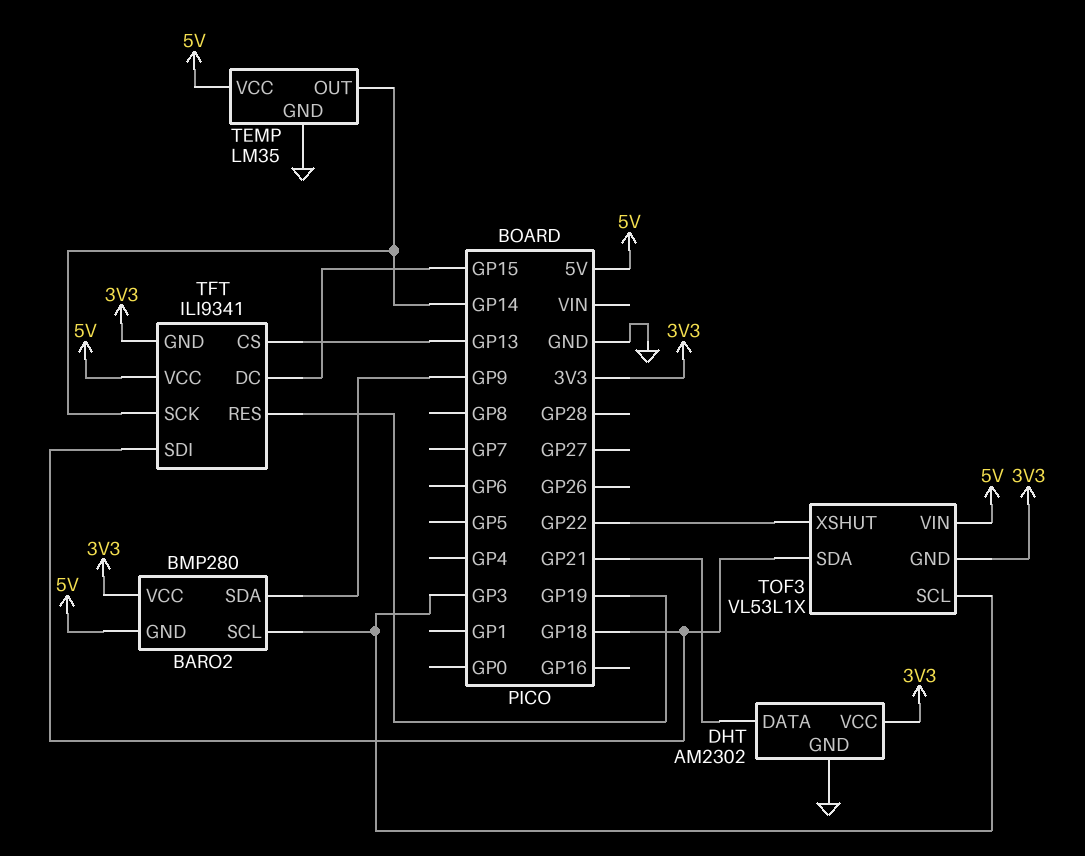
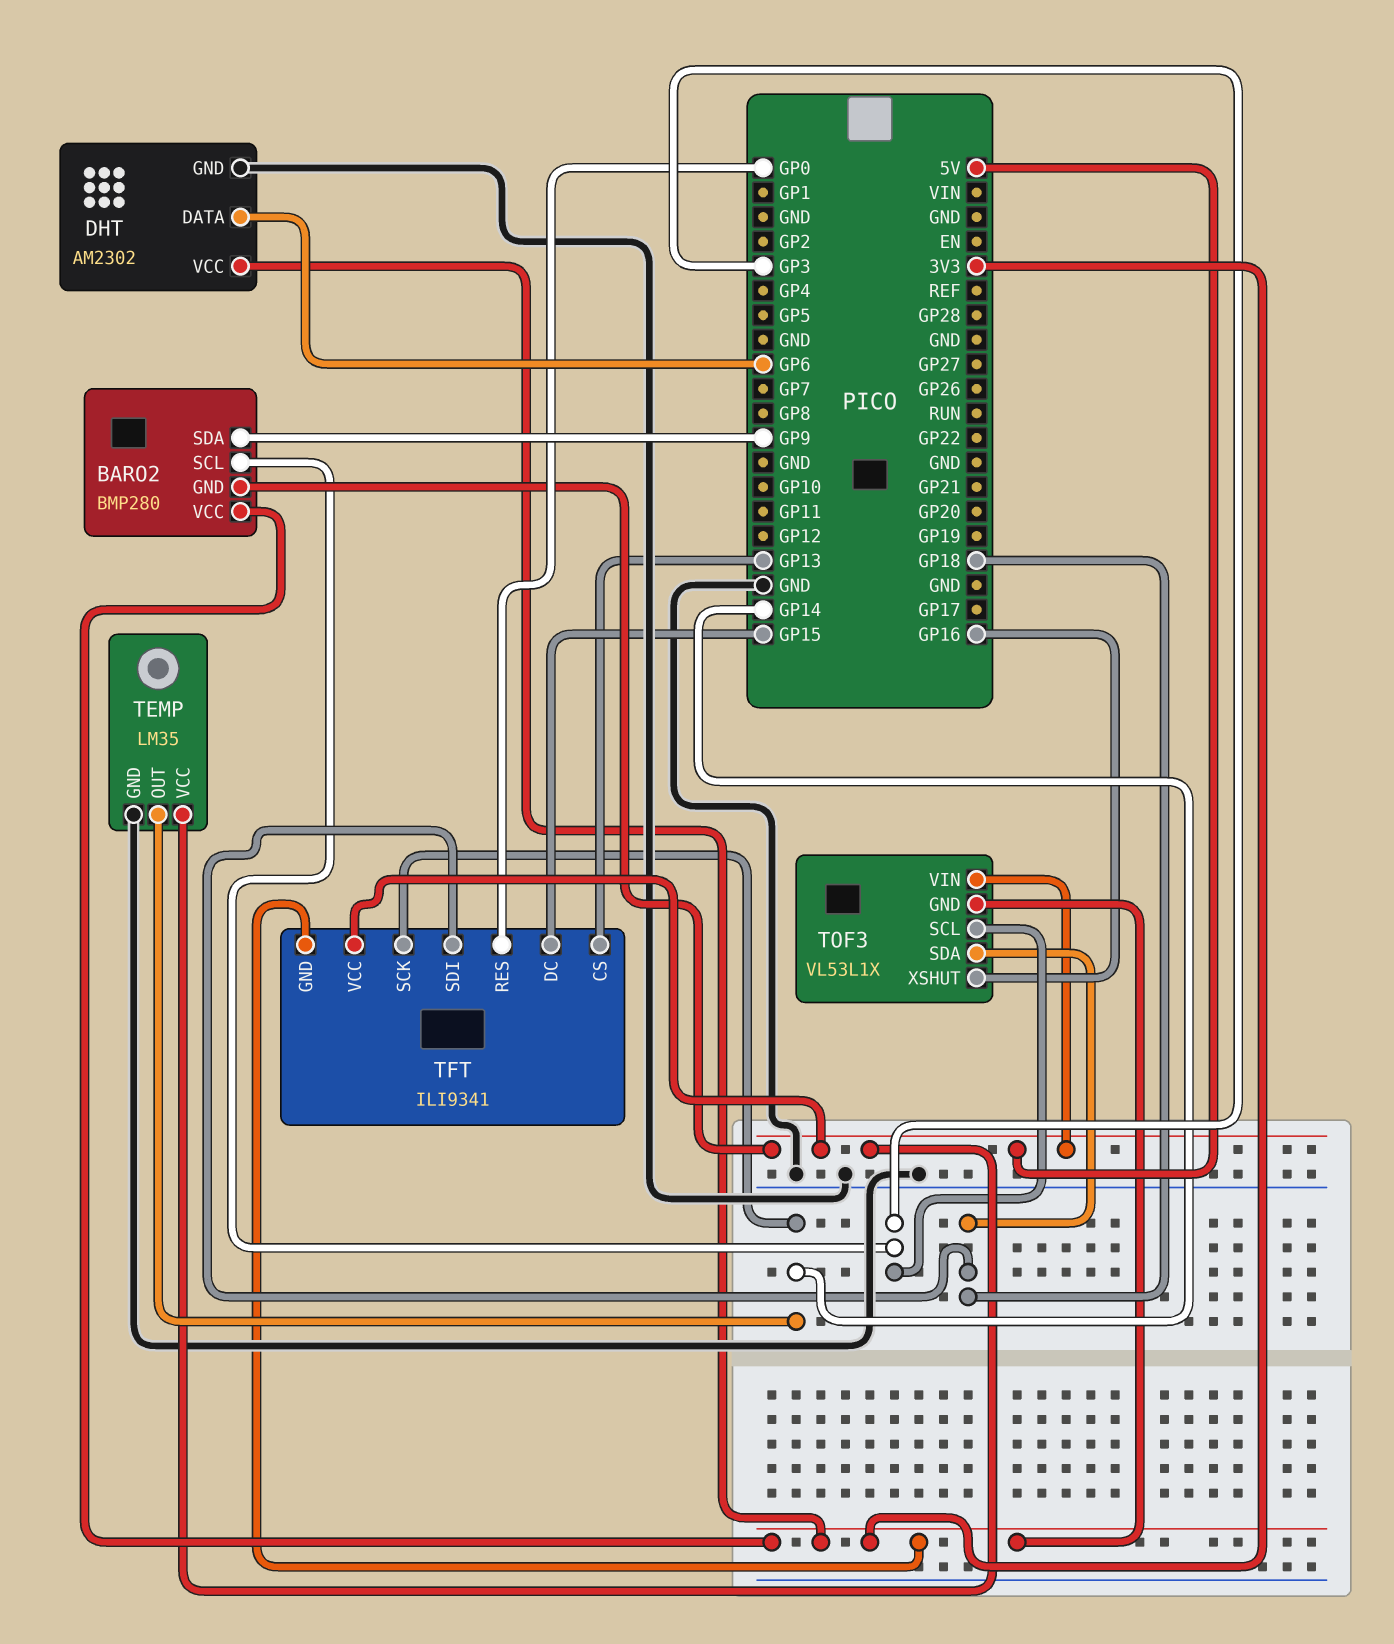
DHT pin DATA: GP21 -> GP6
TFT pin RES: GP19 -> GP0
TOF3 pin XSHUT: GP22 -> GP16

